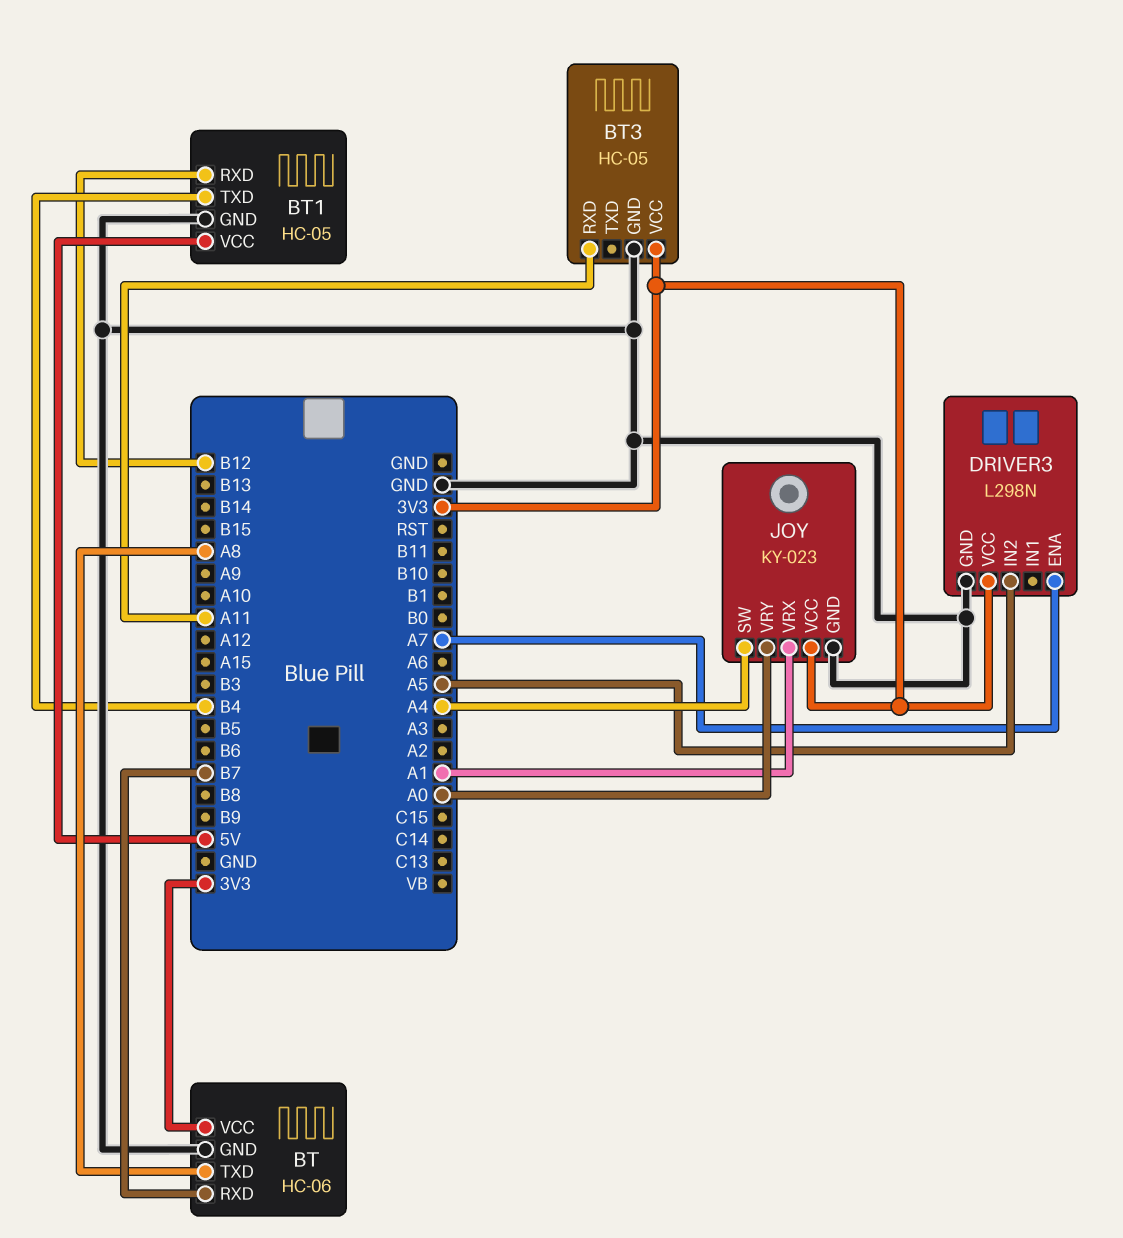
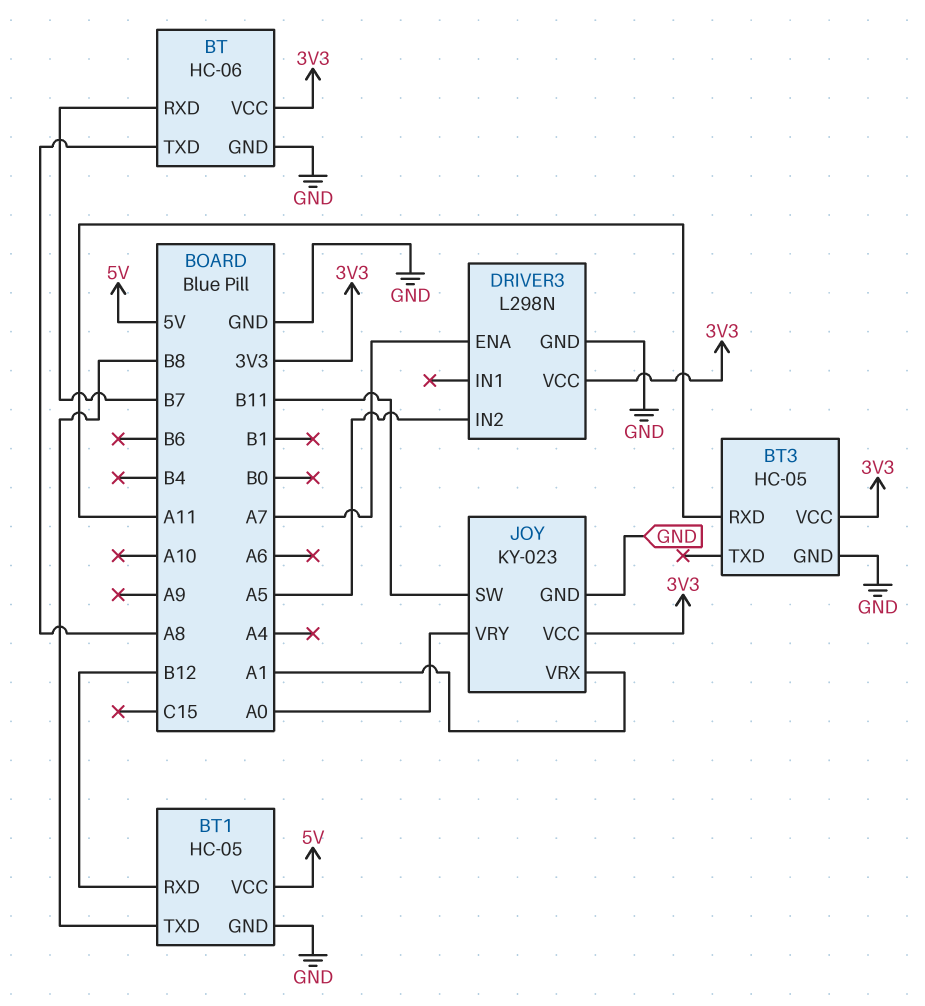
BT1 pin TXD: B4 -> B8
JOY pin SW: A4 -> B11

